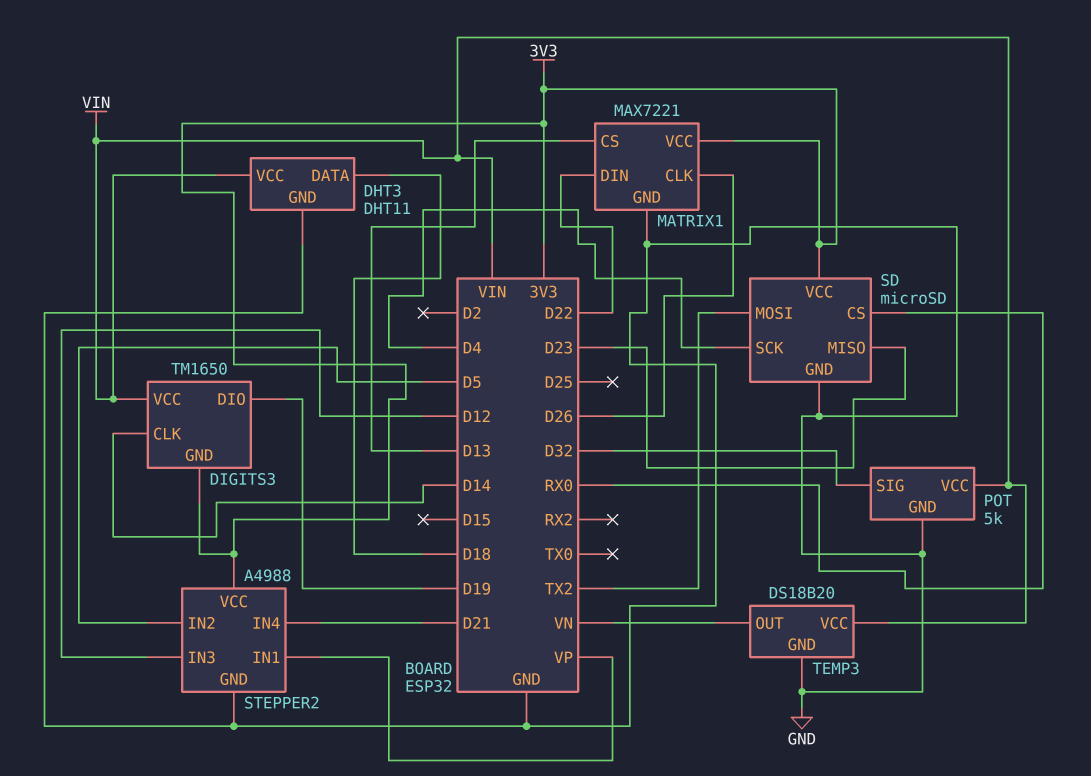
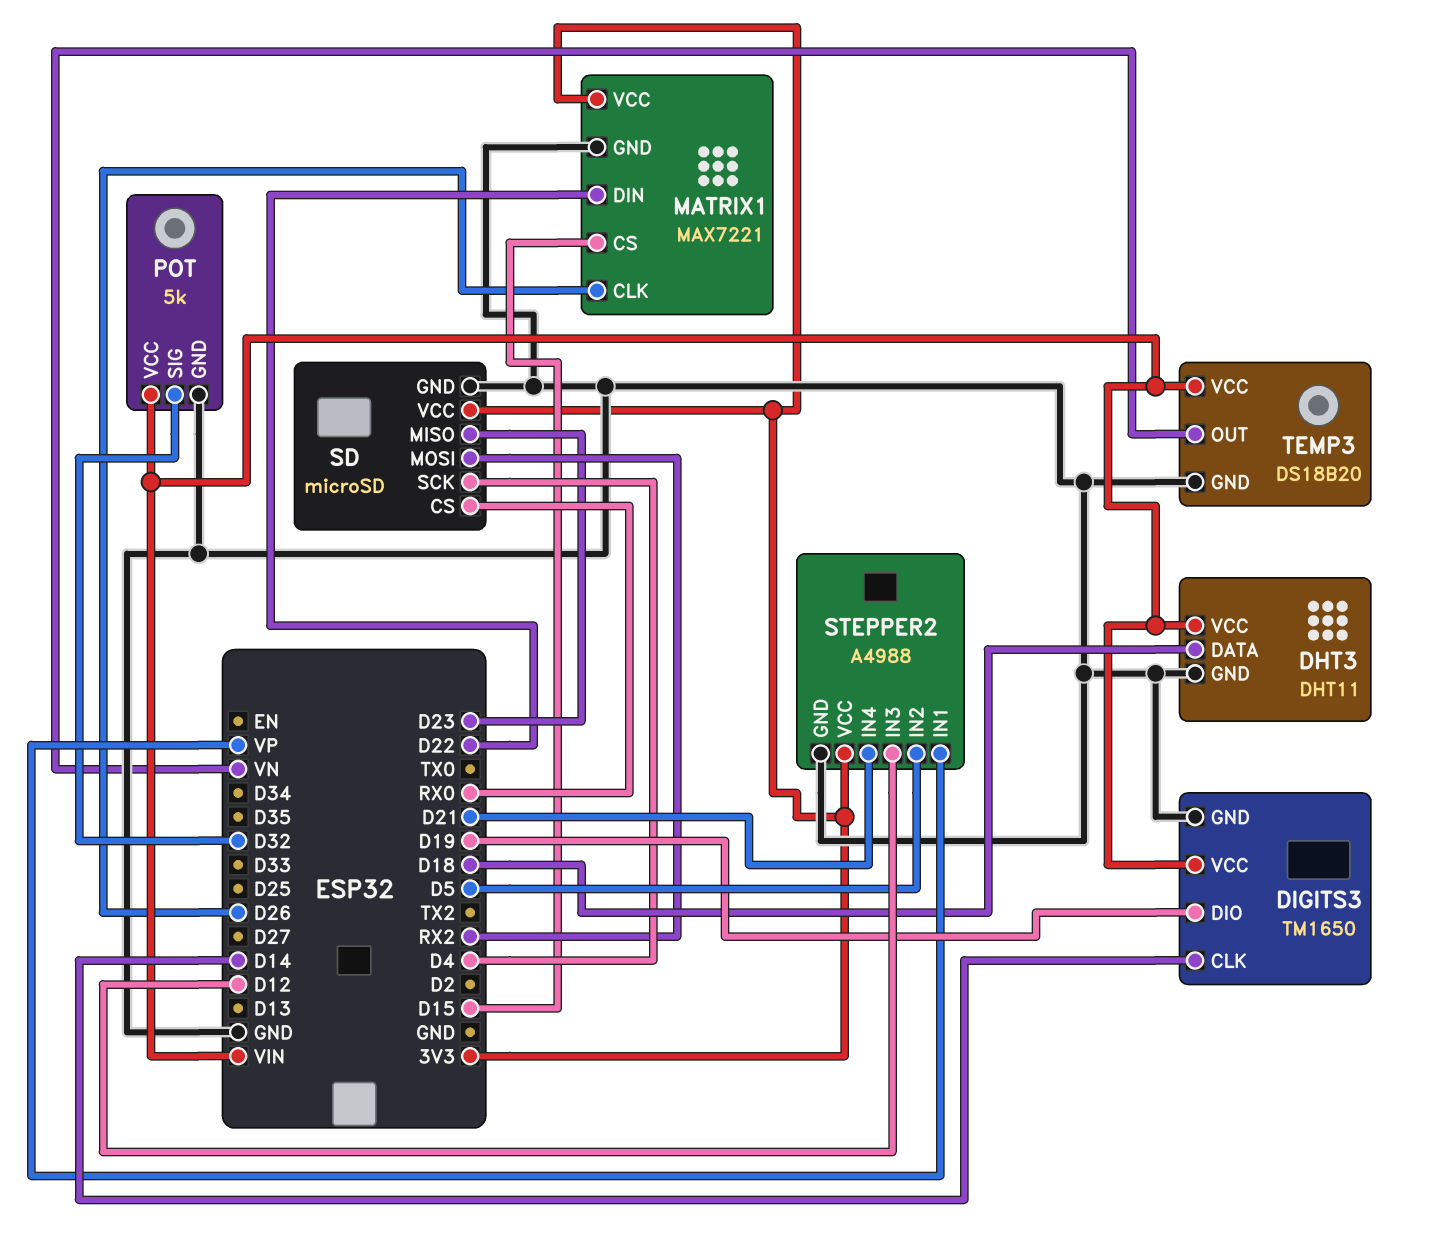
DIGITS3 pin GND: 3V3 -> GND
MATRIX1 pin CS: D13 -> D15
SD pin MOSI: TX2 -> RX2

